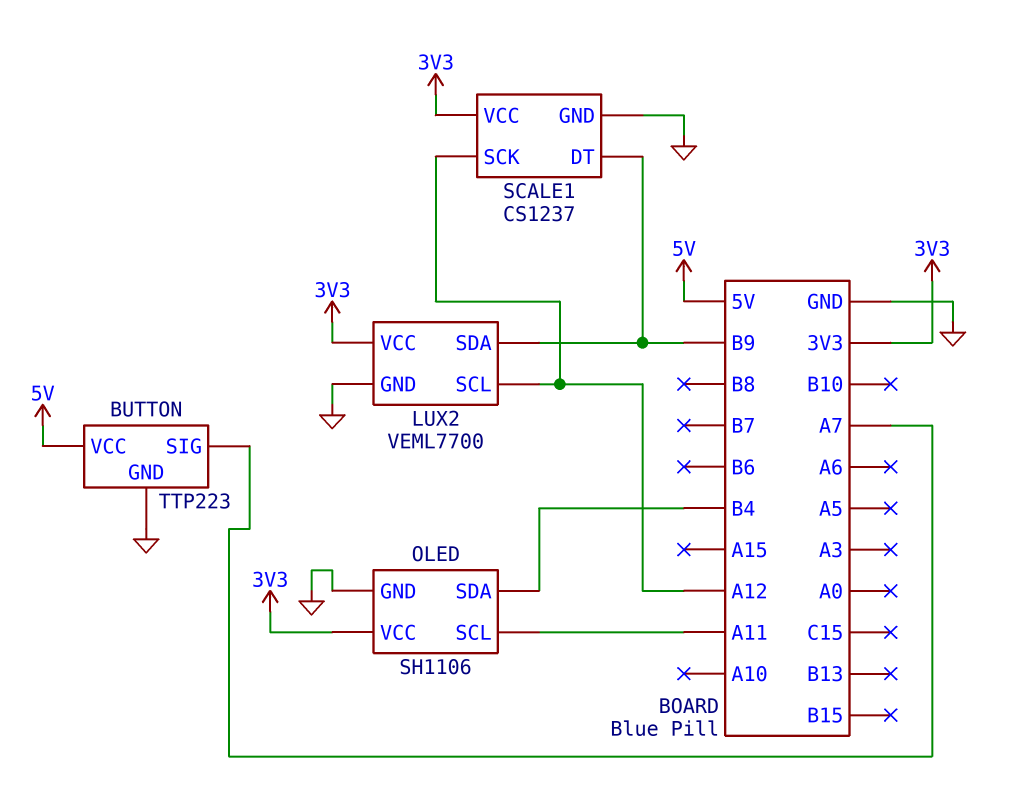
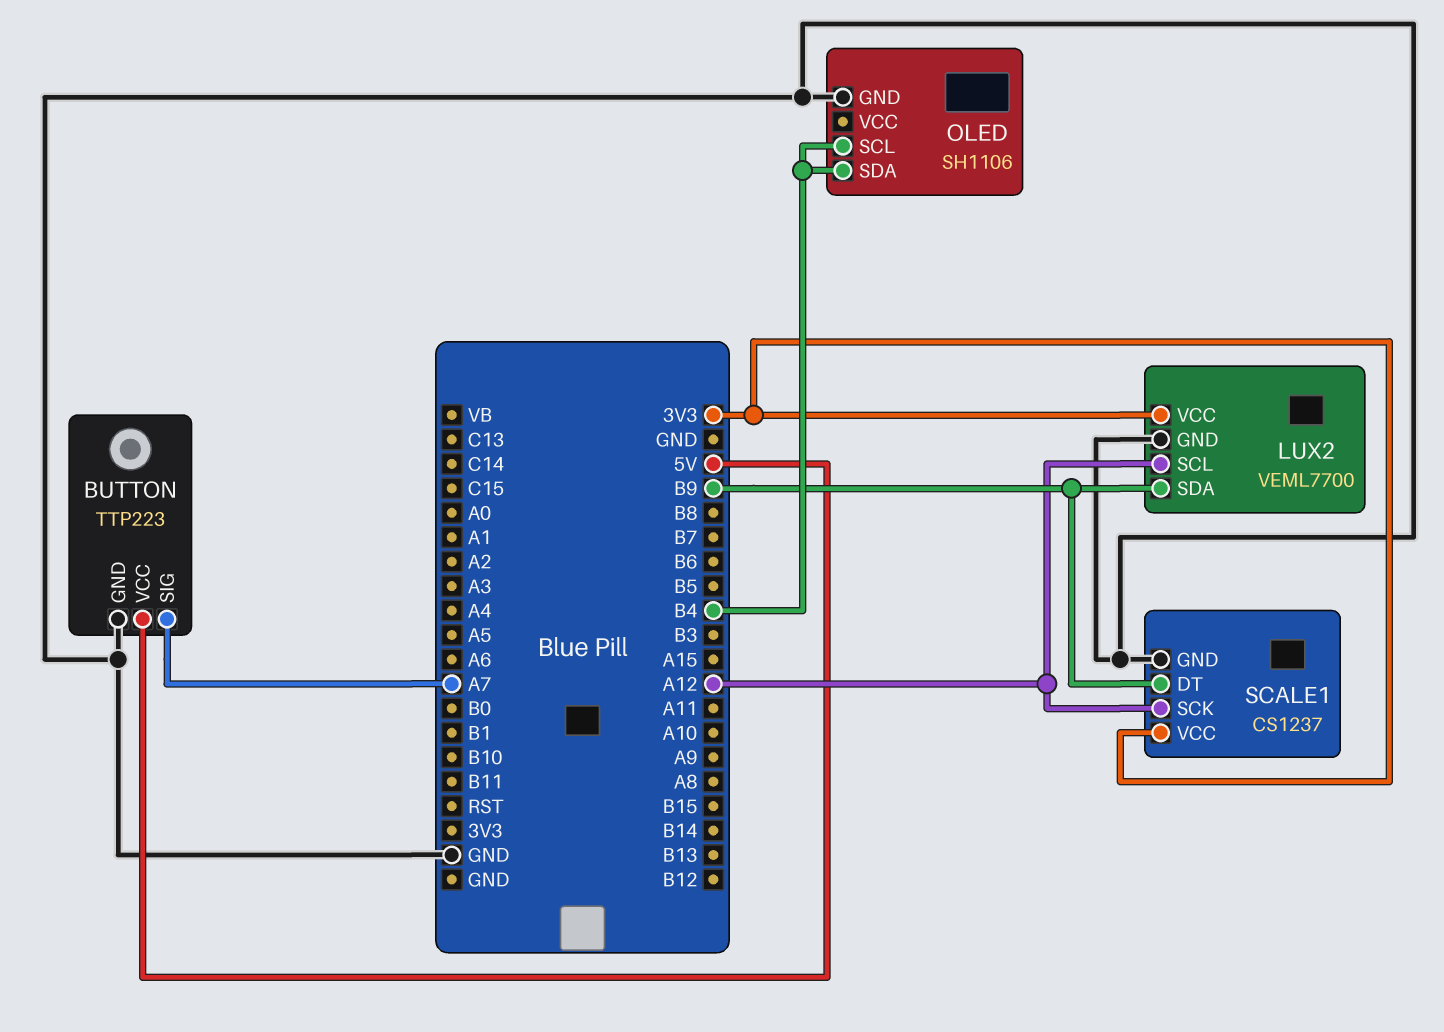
OLED pin SCL: A11 -> B4
OLED pin VCC: 3V3 -> none

